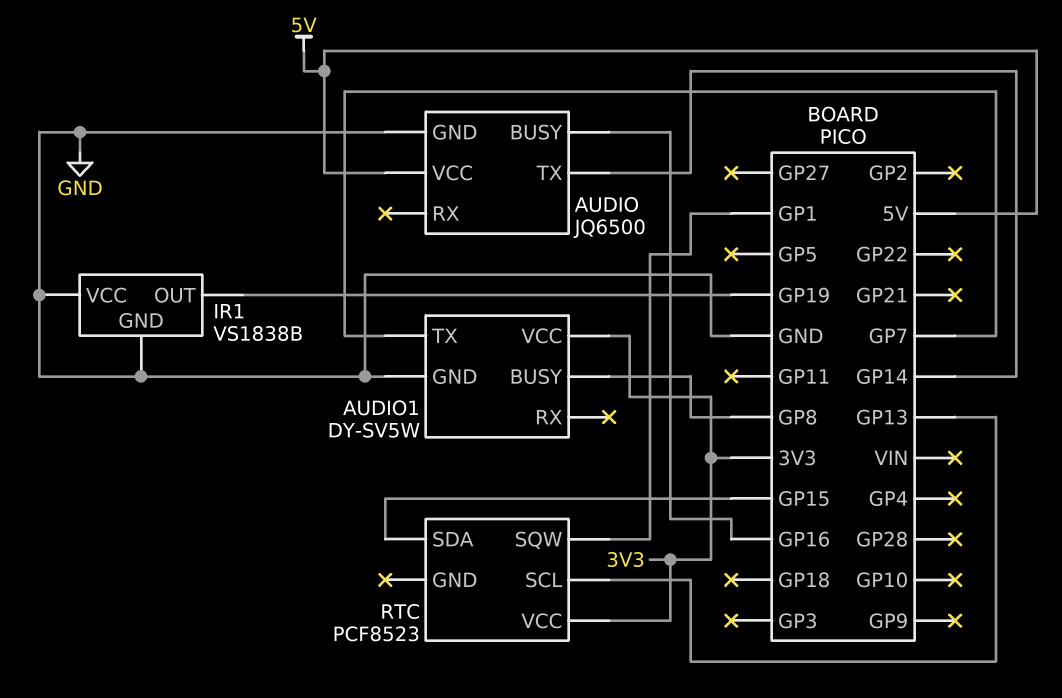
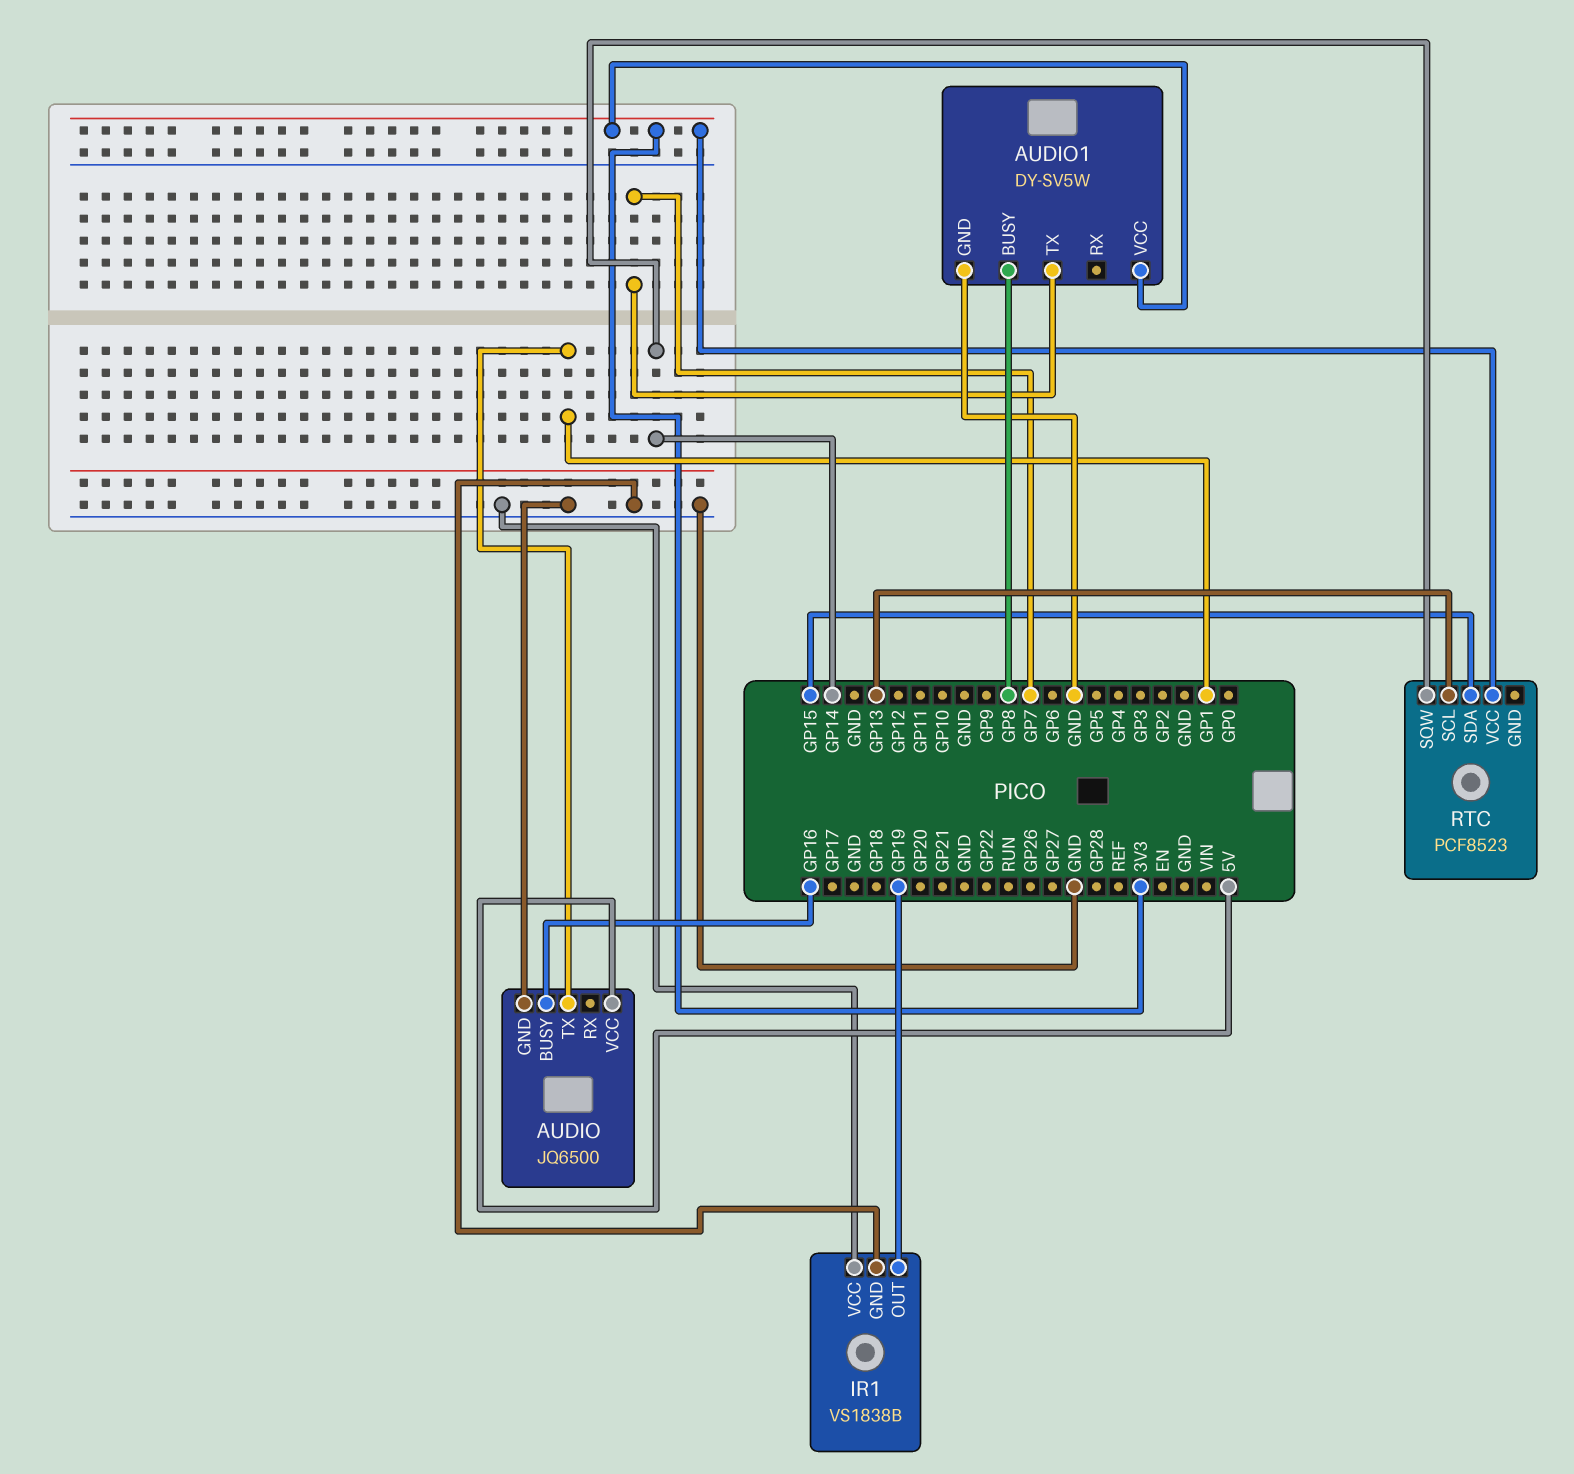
AUDIO pin TX: GP14 -> GP1
RTC pin SQW: GP1 -> GP14

